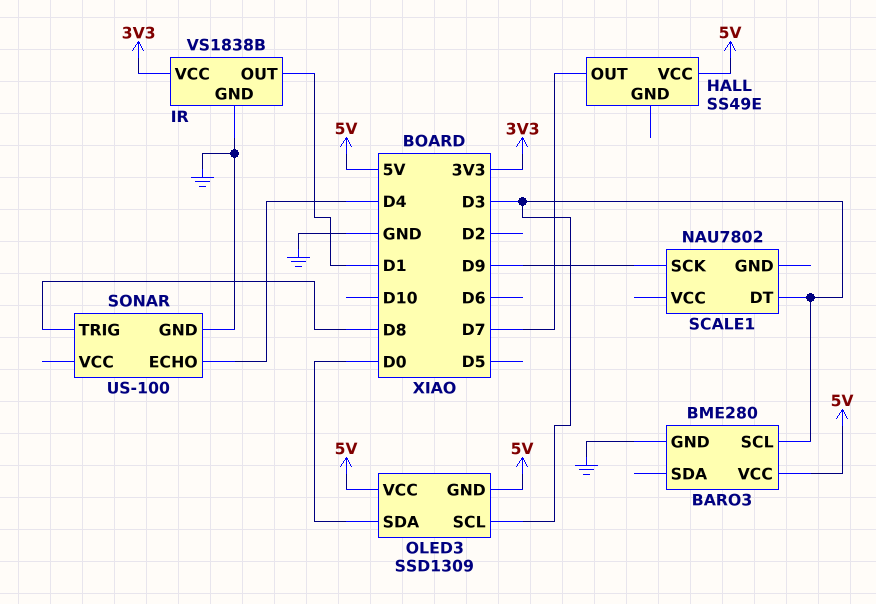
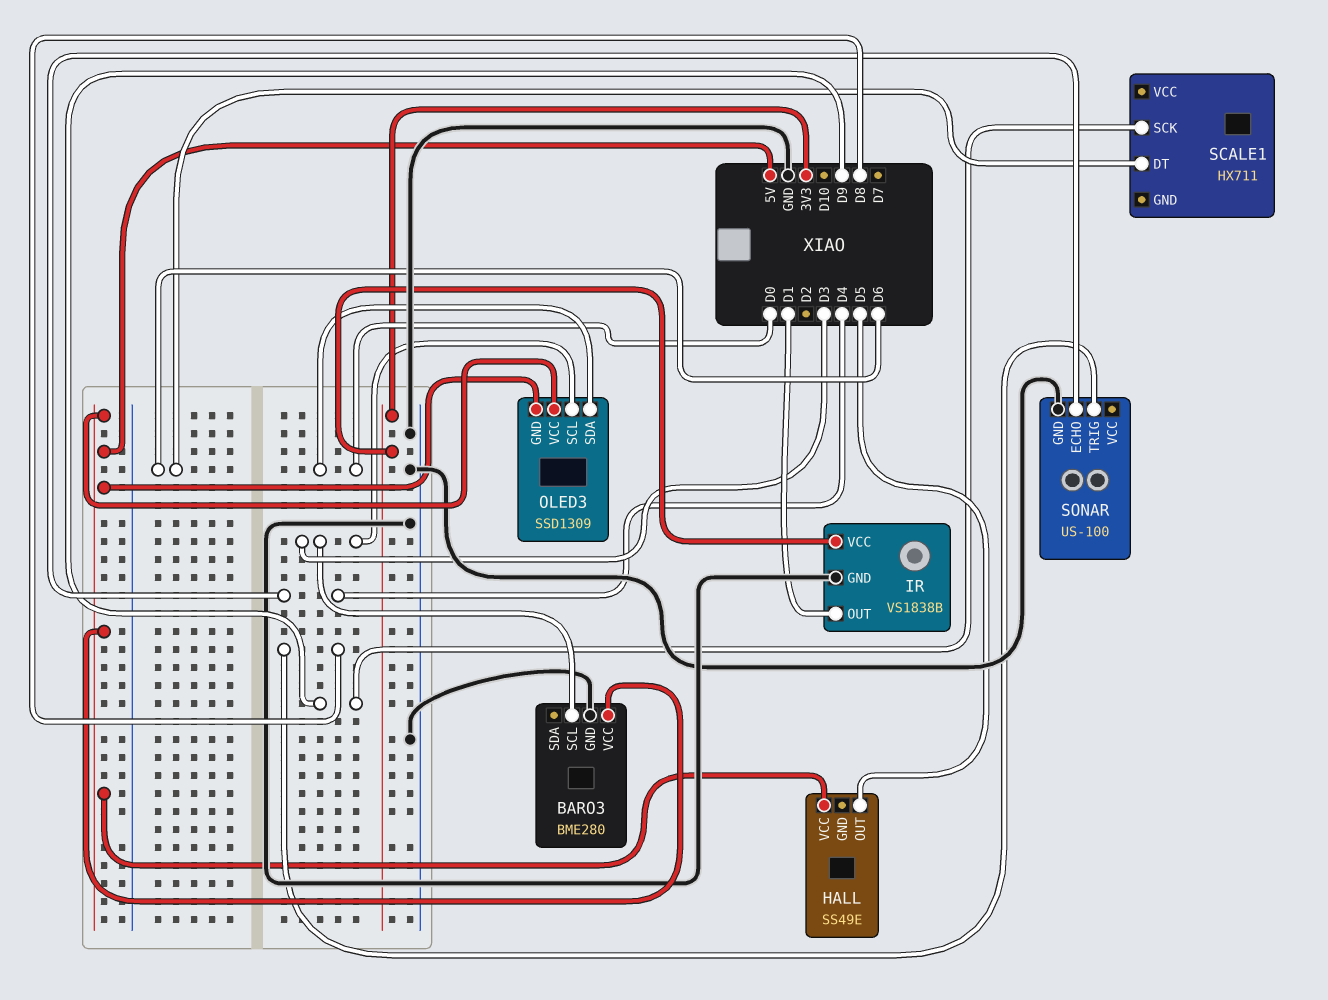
HALL pin OUT: D7 -> D5
SCALE1: NAU7802 -> HX711
SCALE1 pin DT: D3 -> D6

